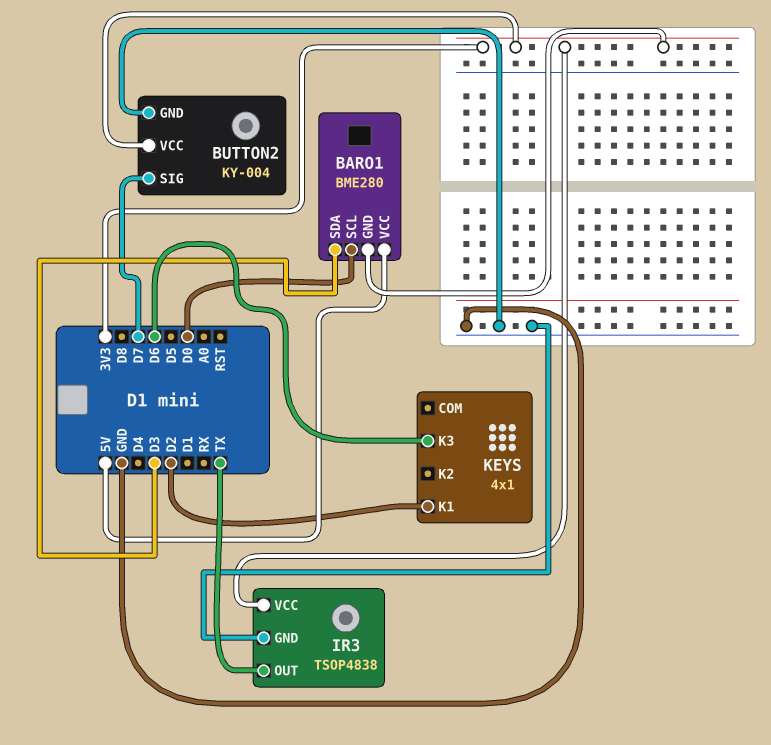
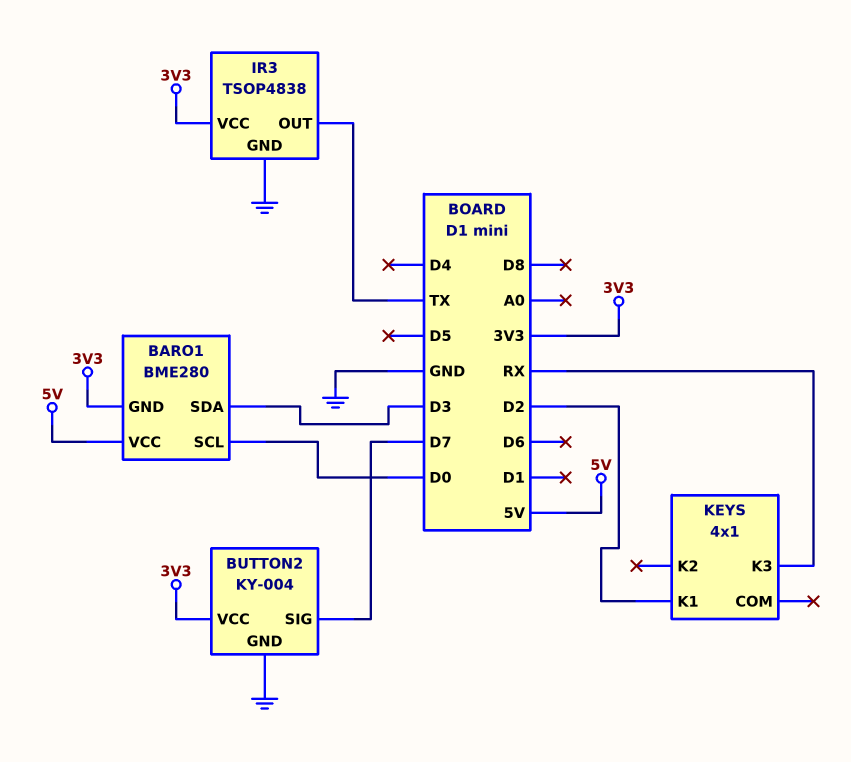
KEYS pin K3: D6 -> RX

